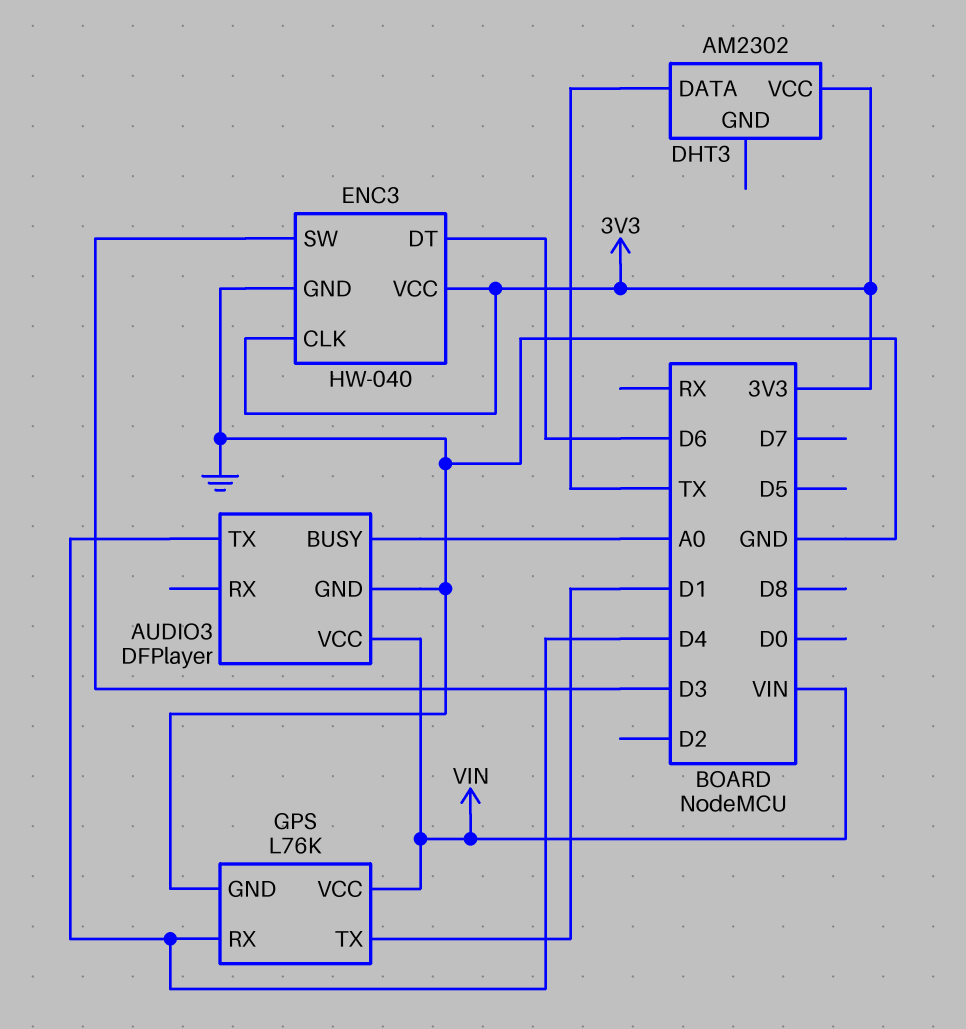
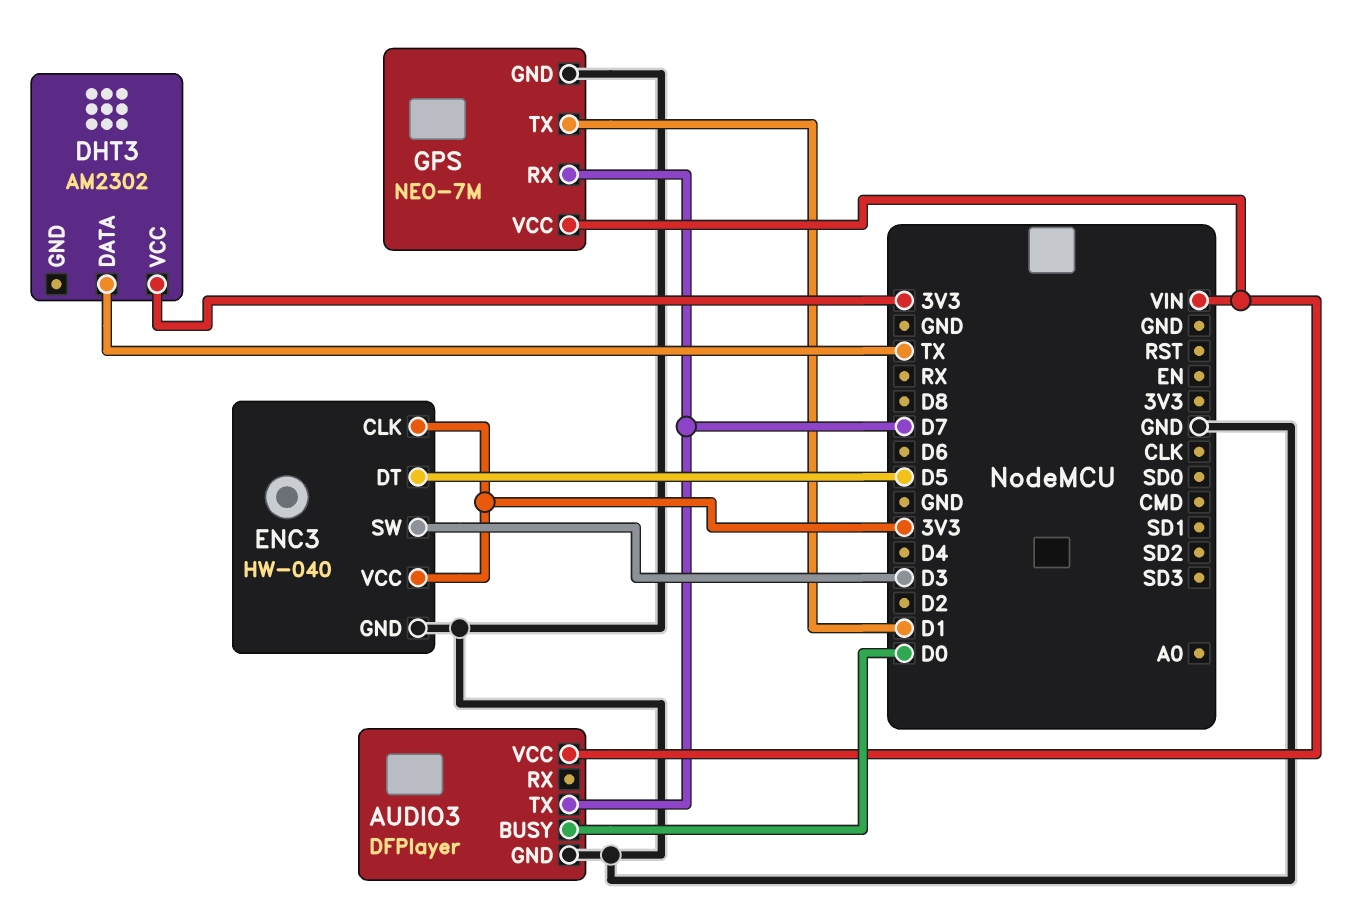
AUDIO3 pin BUSY: A0 -> D0
AUDIO3 pin TX: D4 -> D7
ENC3 pin DT: D6 -> D5
GPS: L76K -> NEO-7M
GPS pin RX: D4 -> D7

